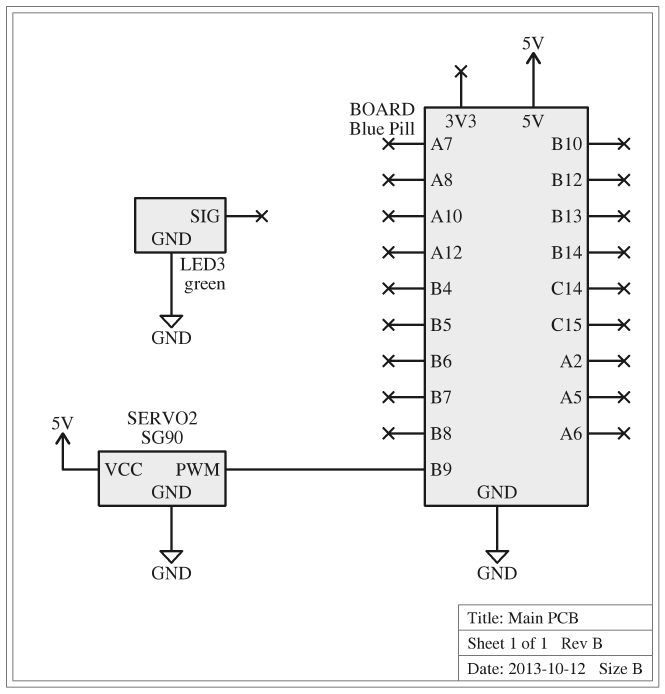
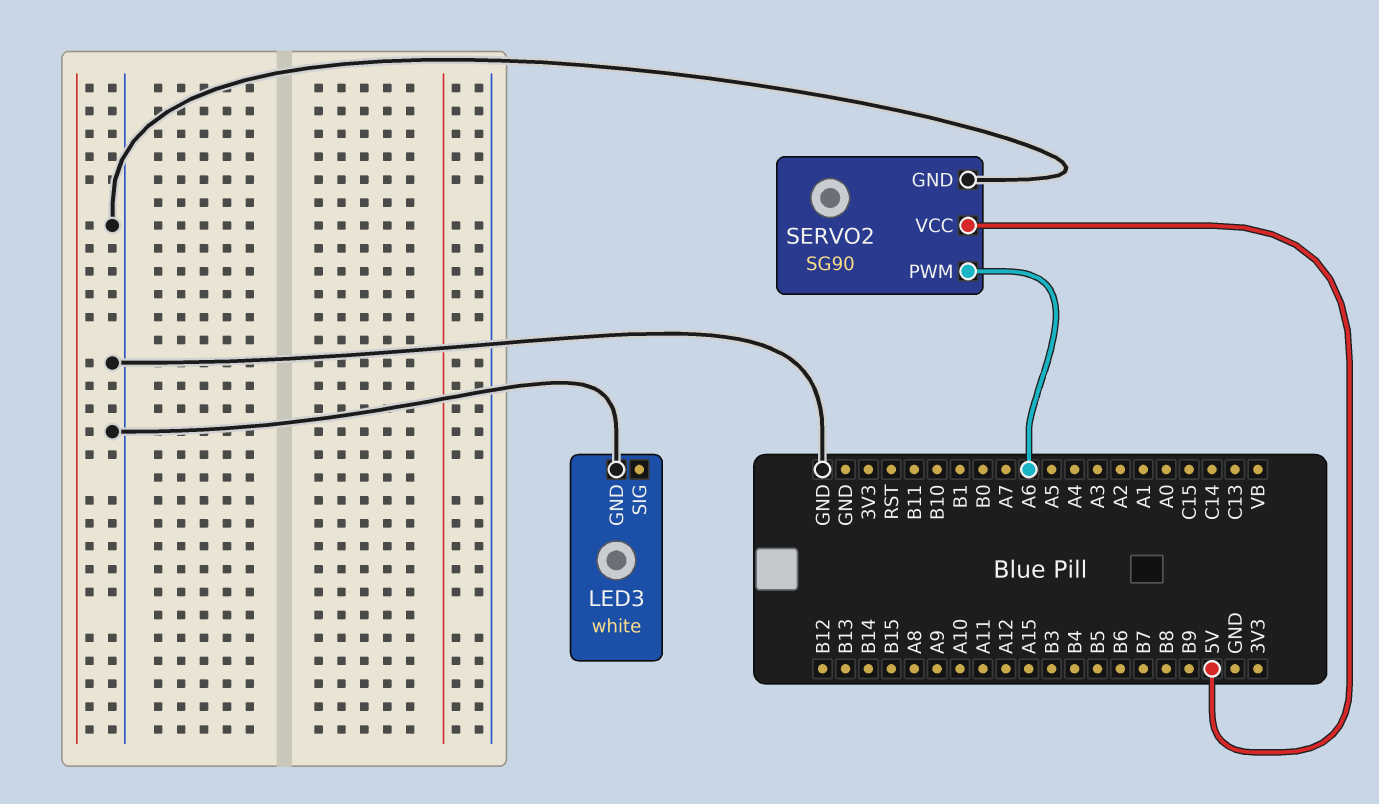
LED3: green -> white
SERVO2 pin PWM: B9 -> A6

